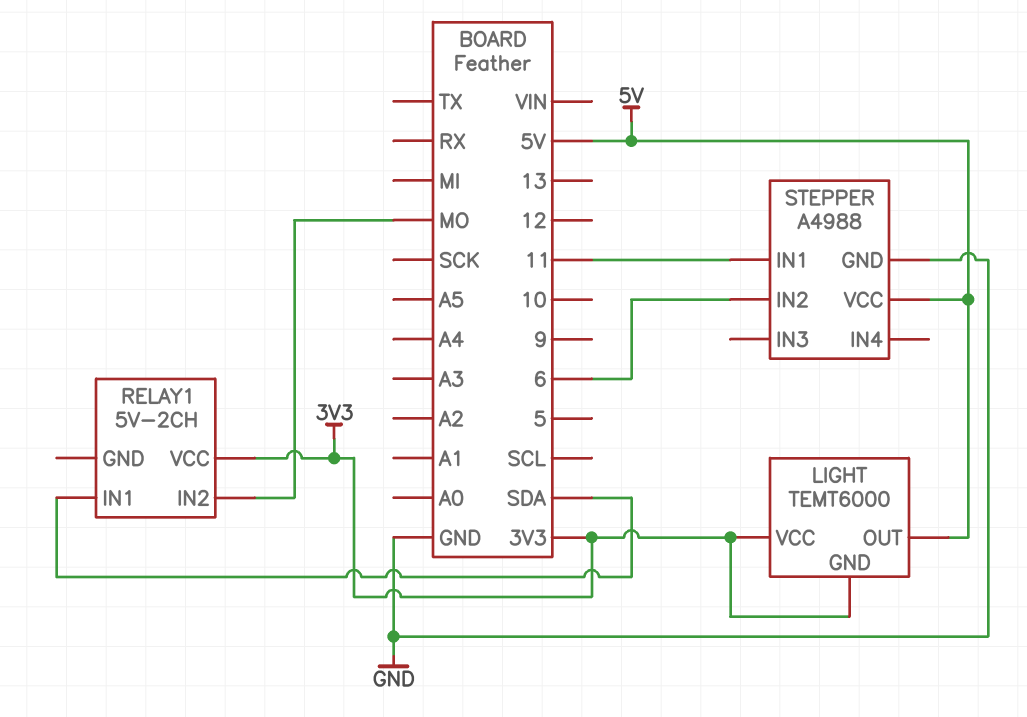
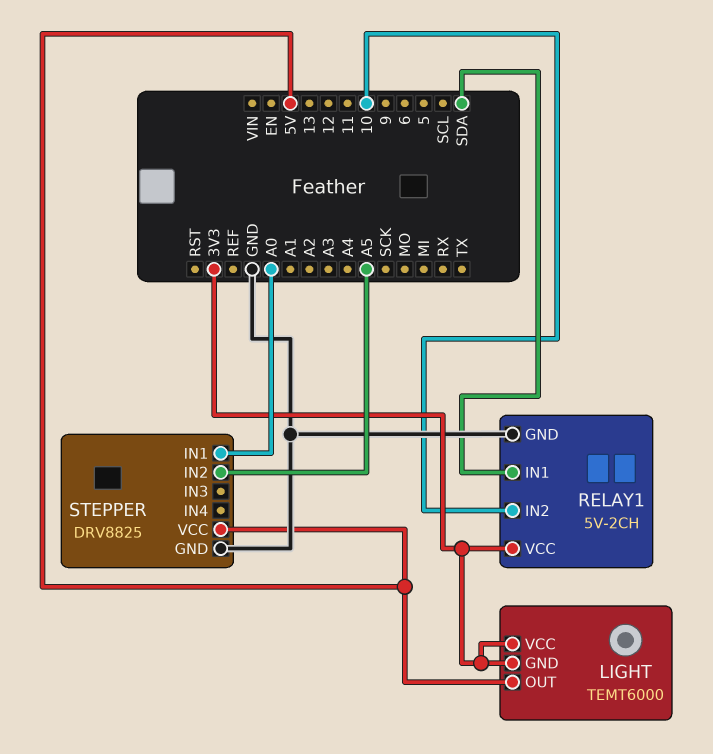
RELAY1 pin GND: none -> GND
RELAY1 pin IN2: MO -> 10
STEPPER: A4988 -> DRV8825
STEPPER pin IN1: 11 -> A0
STEPPER pin IN2: 6 -> A5

